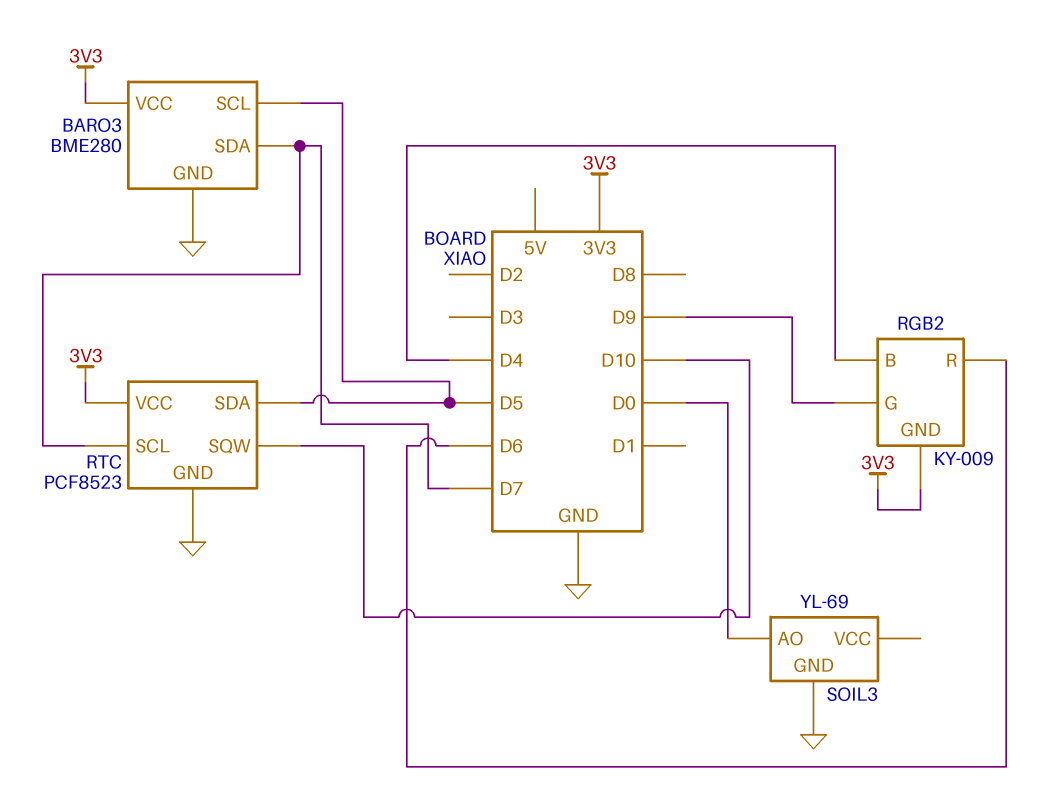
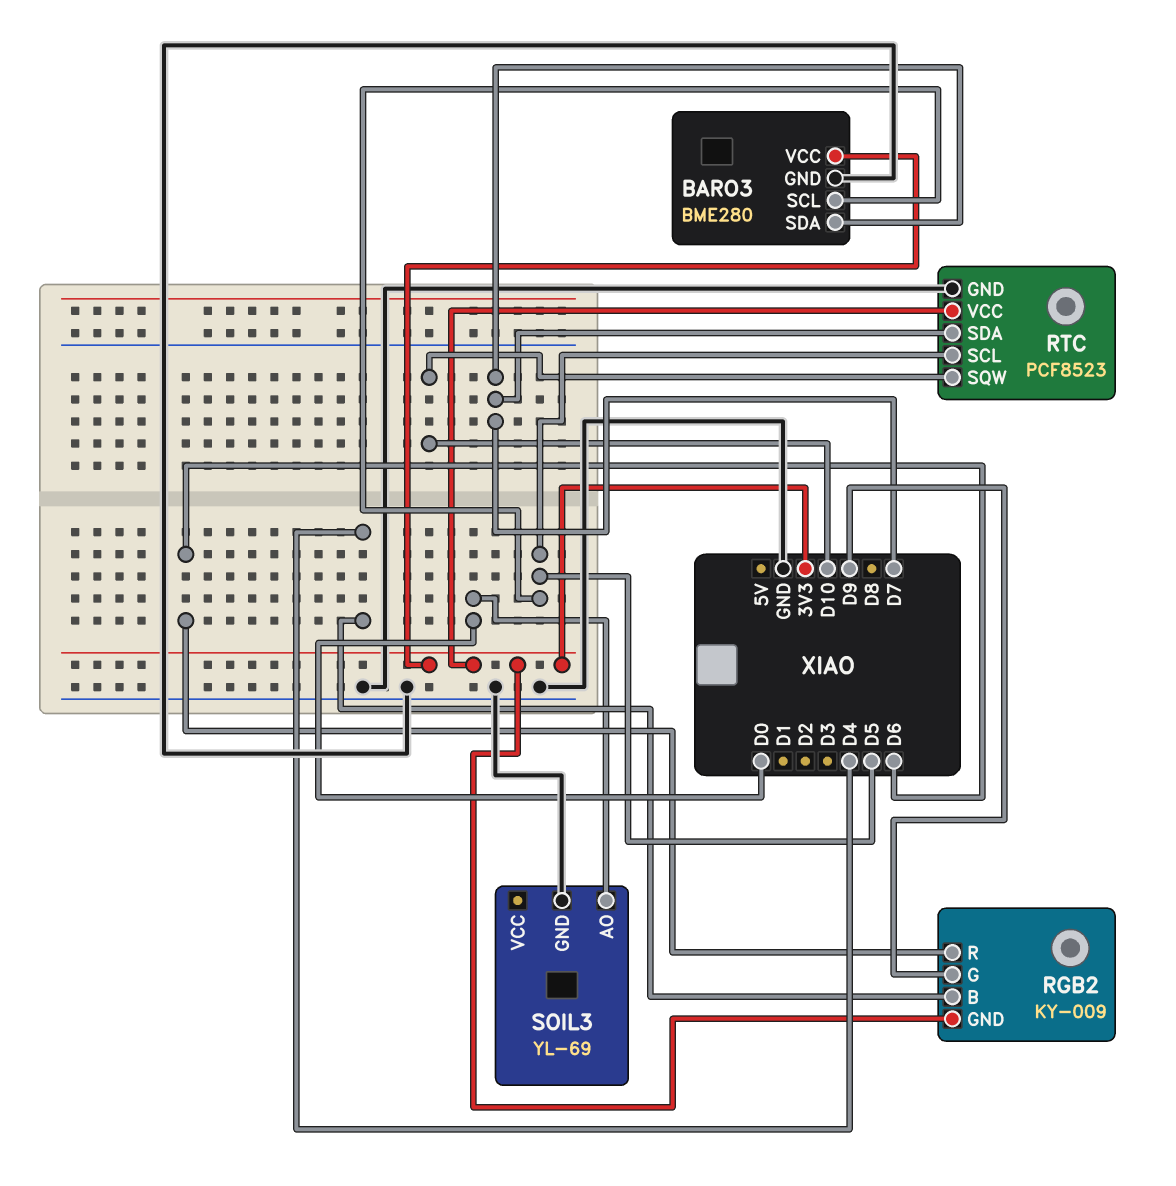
RTC pin SCL: D7 -> D5
RTC pin SDA: D5 -> D7

